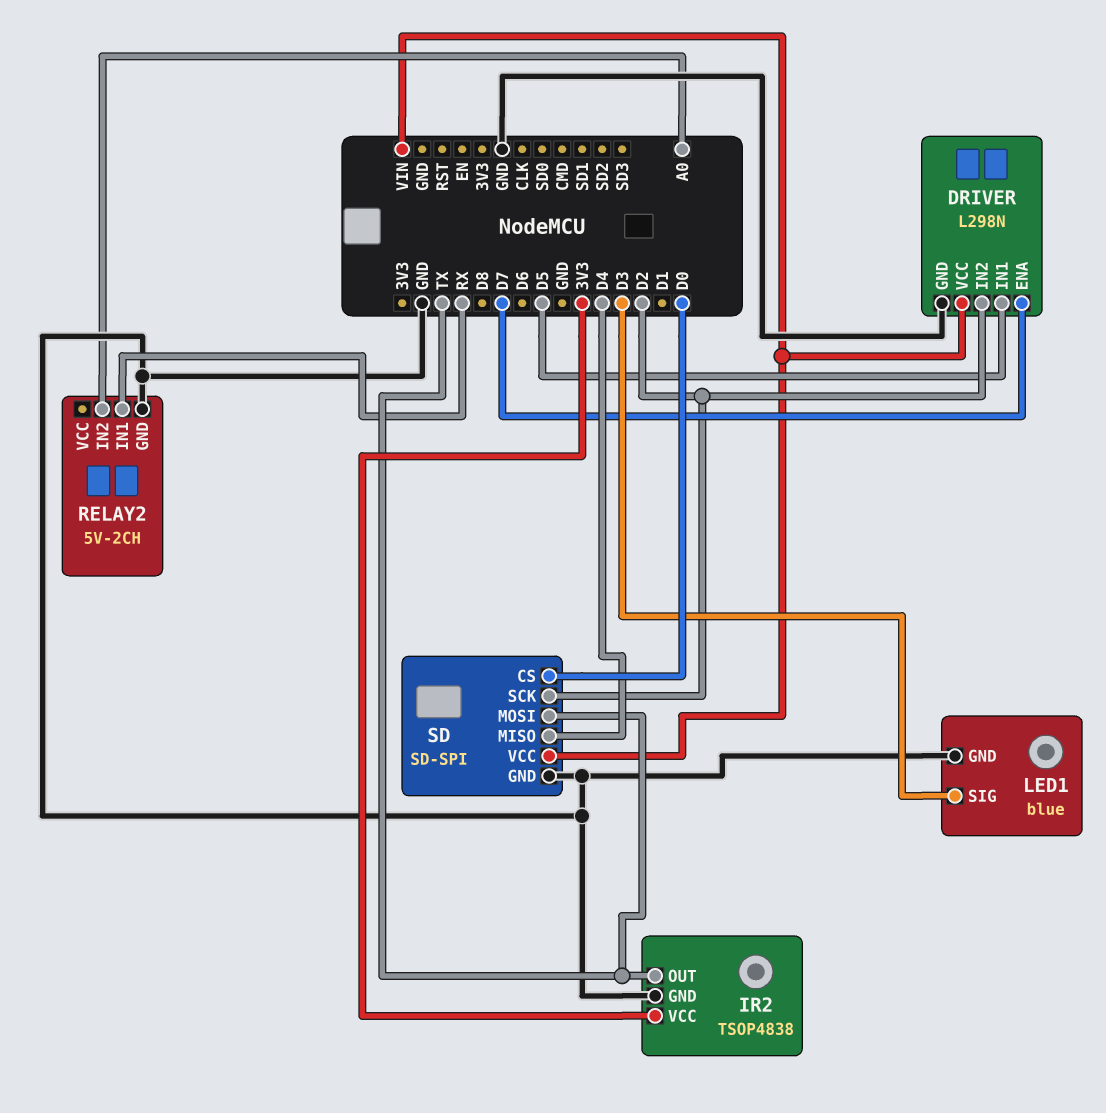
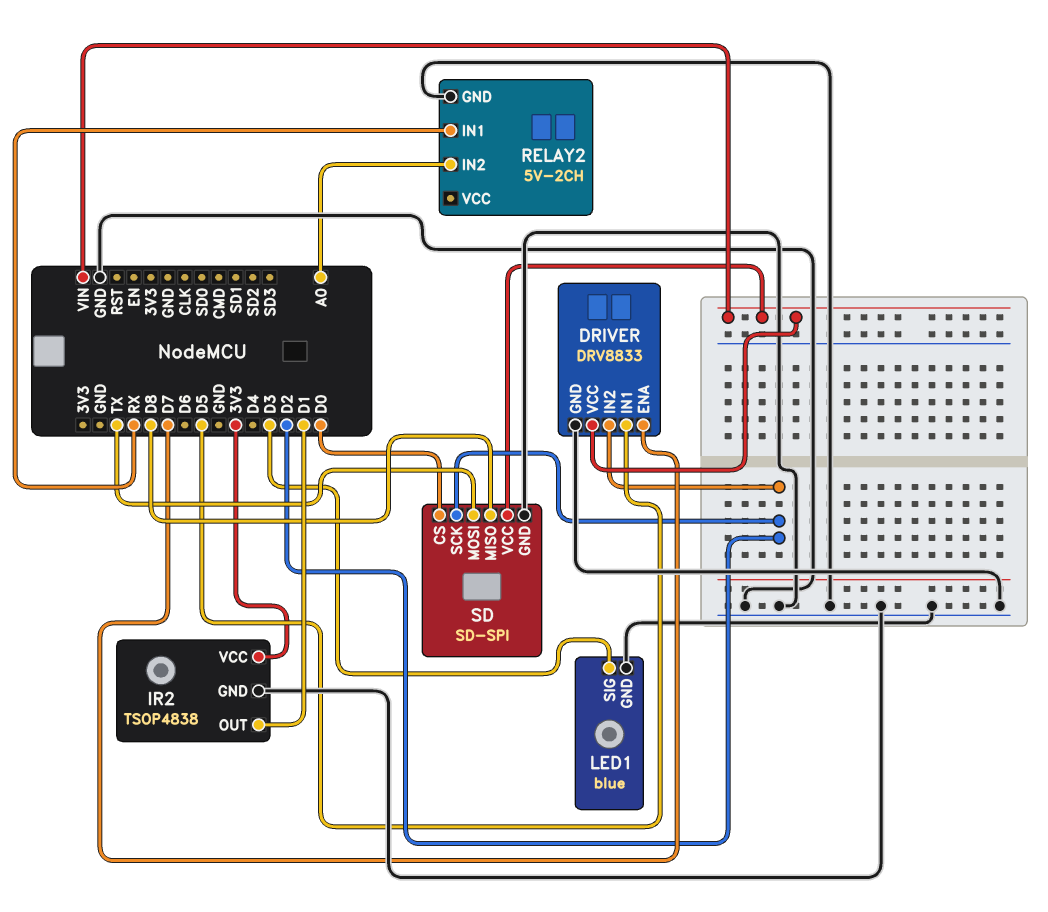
DRIVER: L298N -> DRV8833
IR2 pin OUT: TX -> D1
SD pin MISO: D4 -> D8

